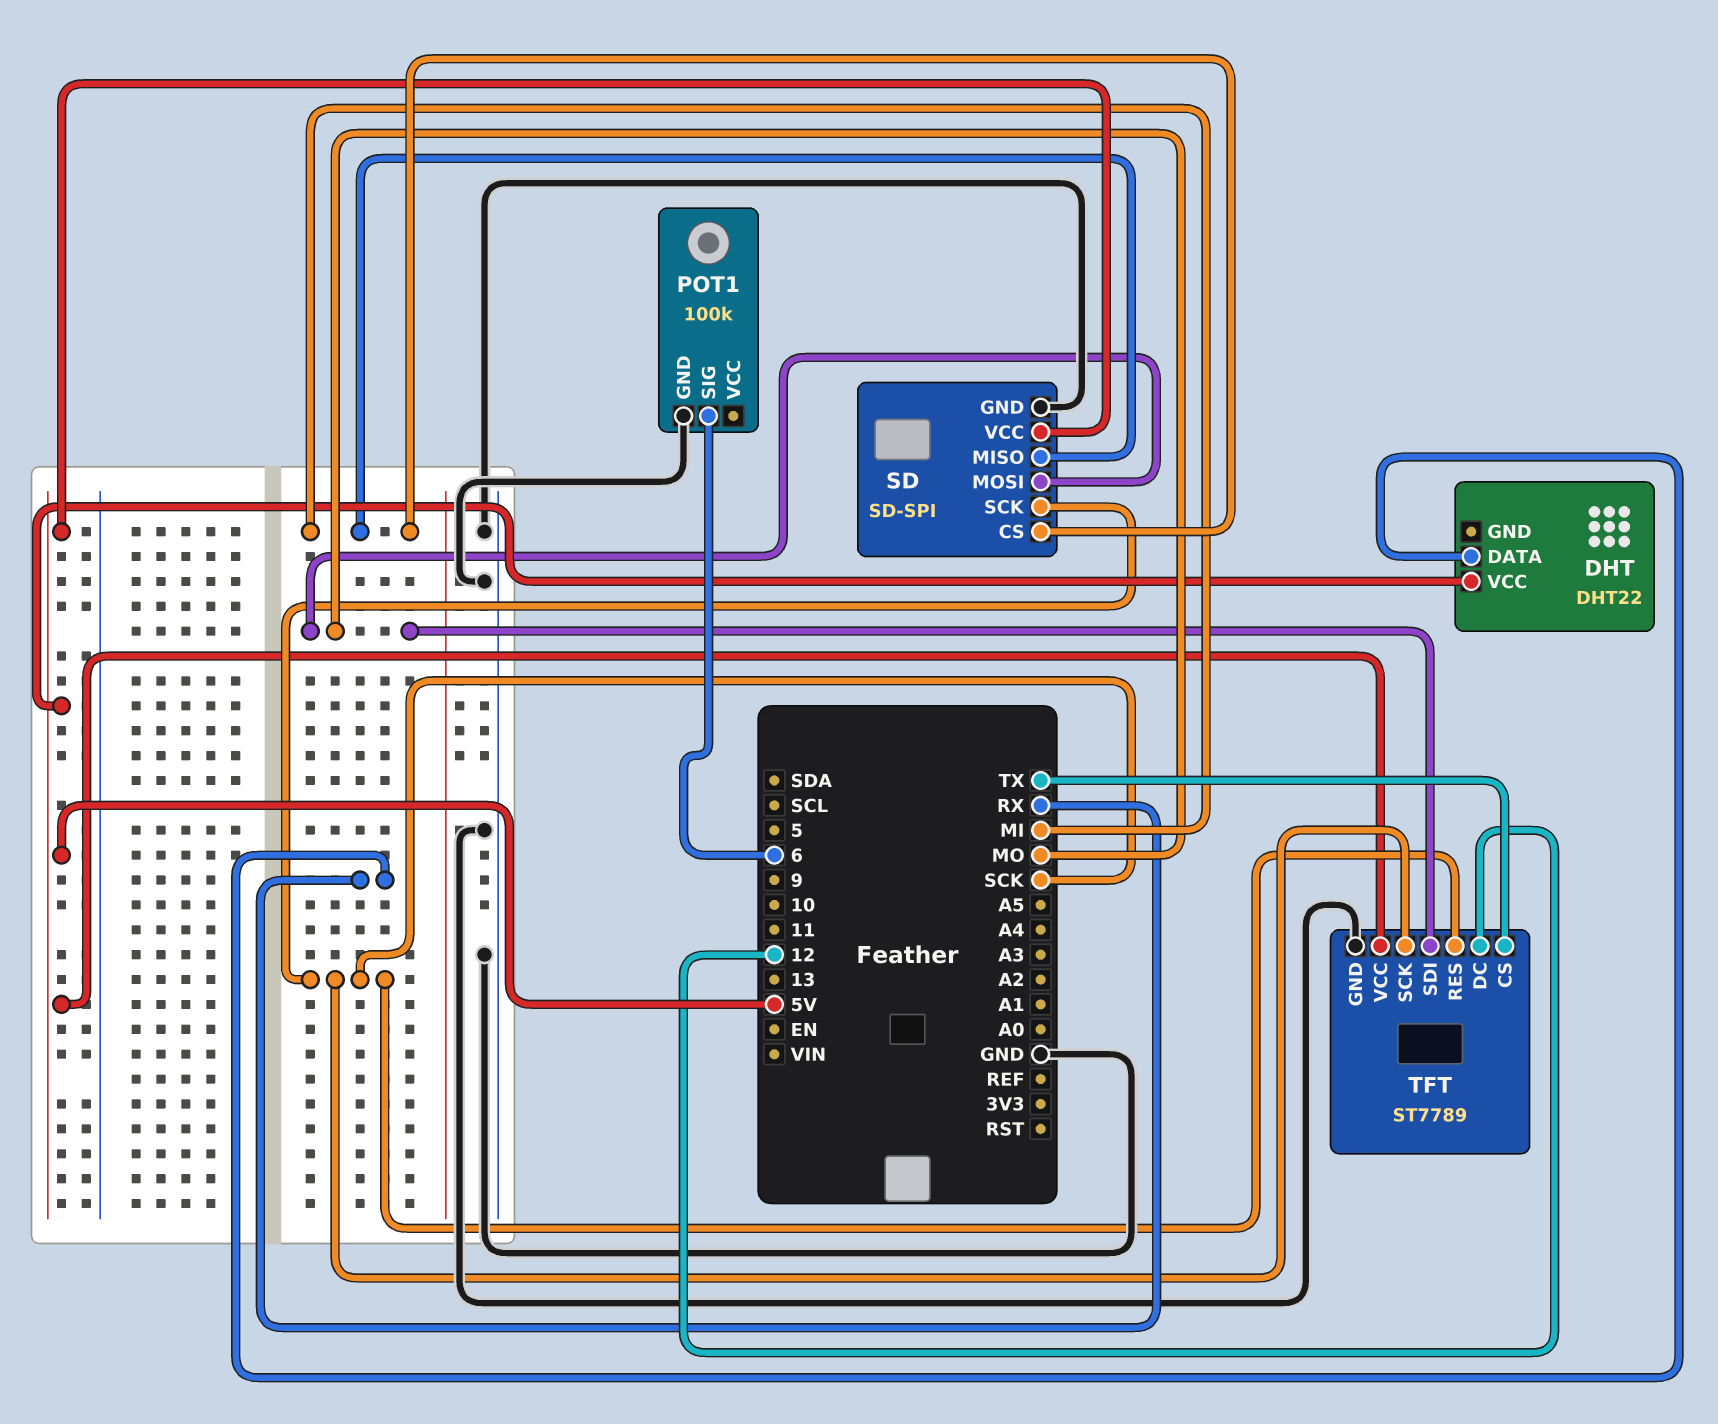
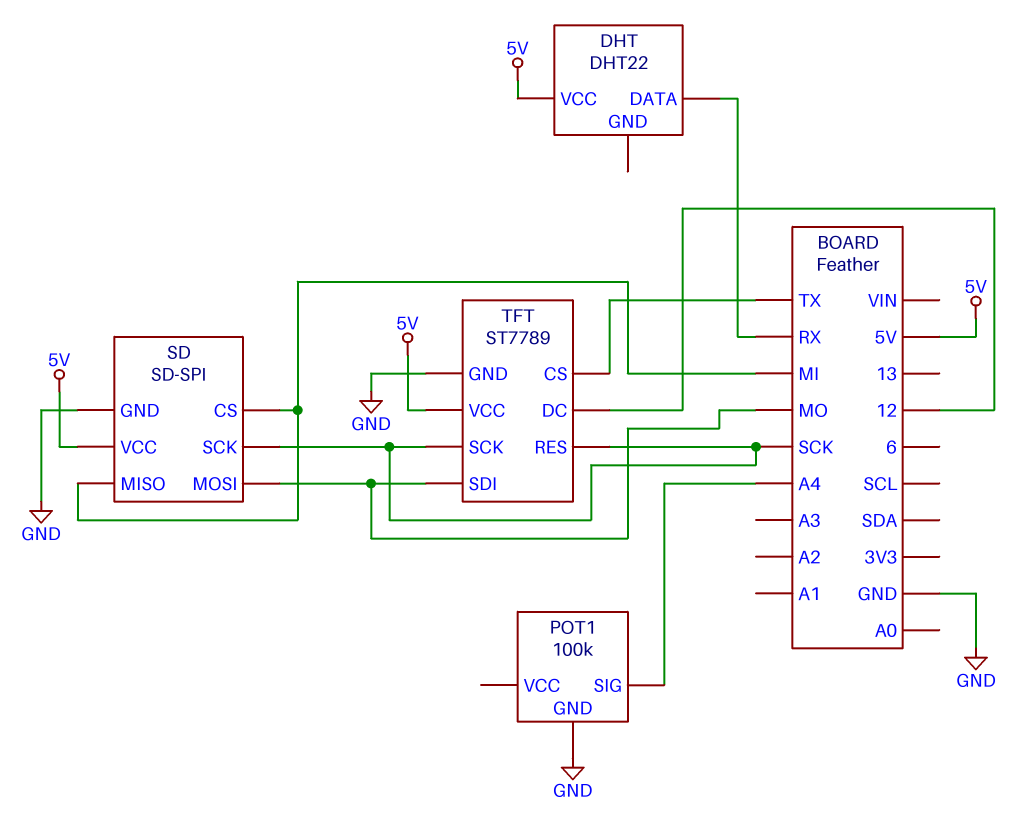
POT1 pin SIG: 6 -> A4

